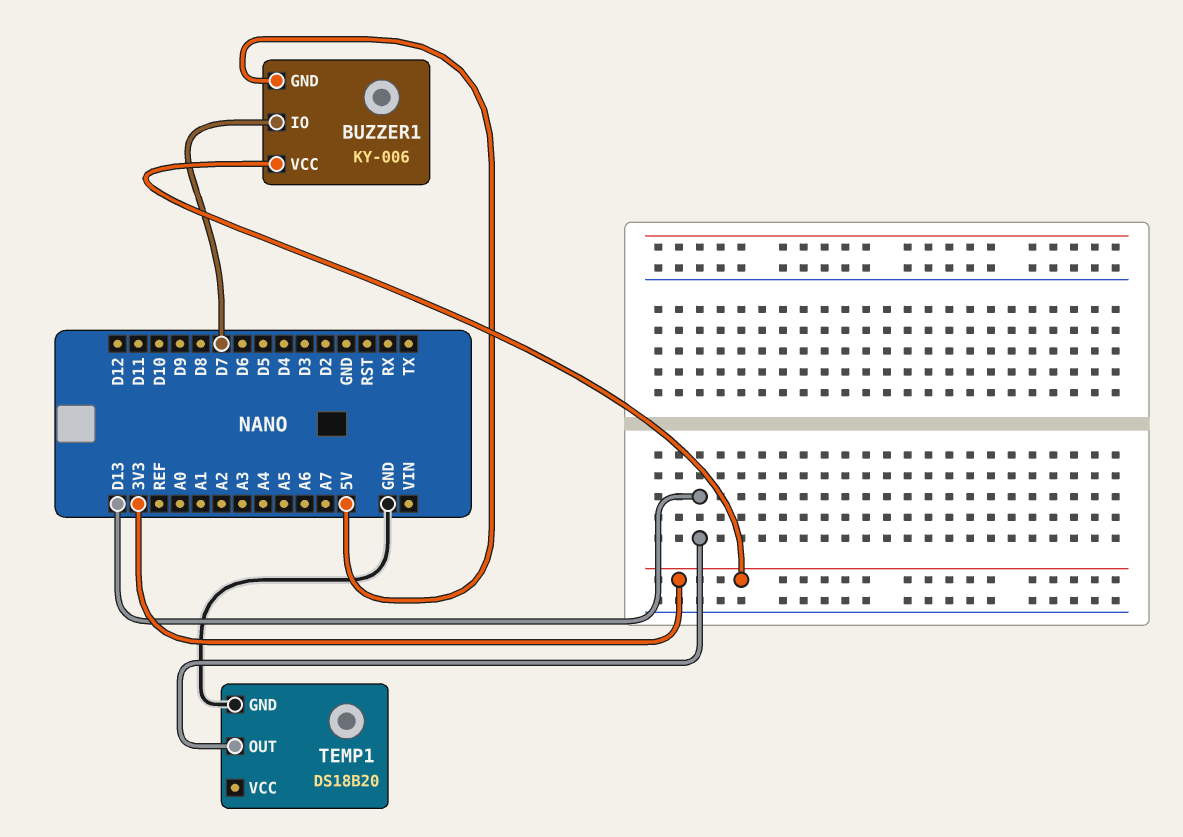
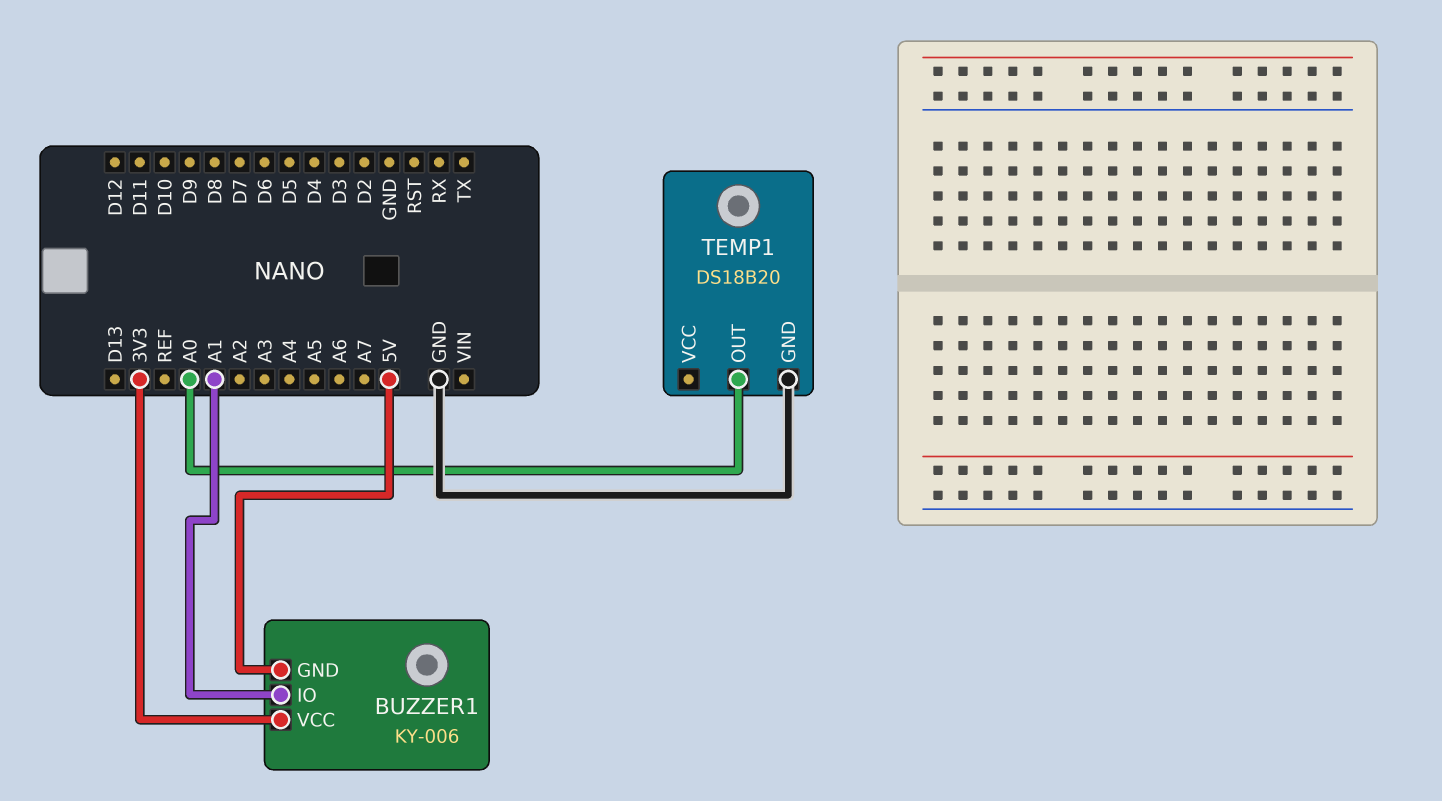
BUZZER1 pin IO: D7 -> A1
TEMP1 pin OUT: D13 -> A0

